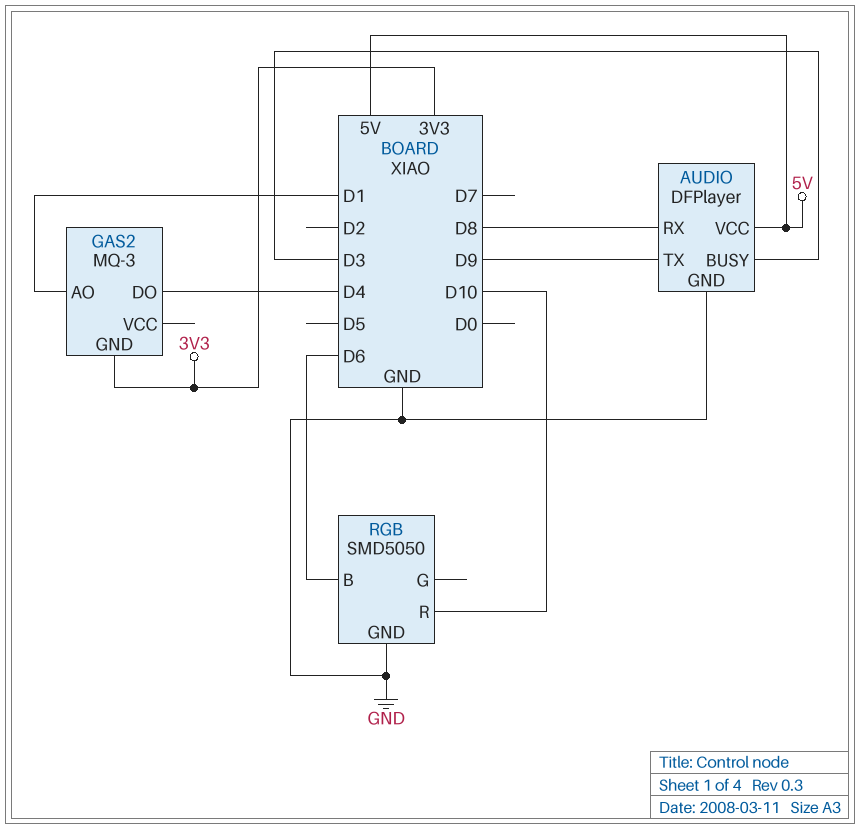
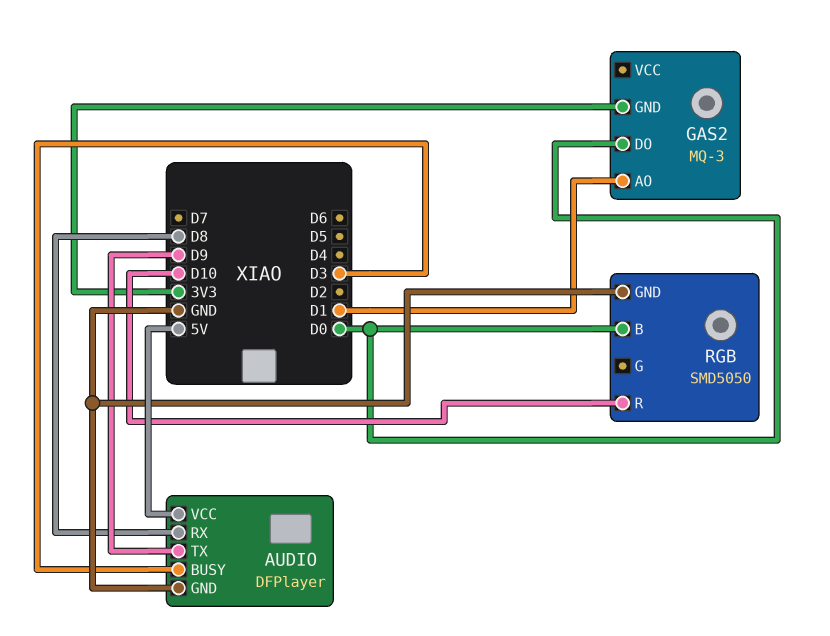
GAS2 pin DO: D4 -> D0
RGB pin B: D6 -> D0

